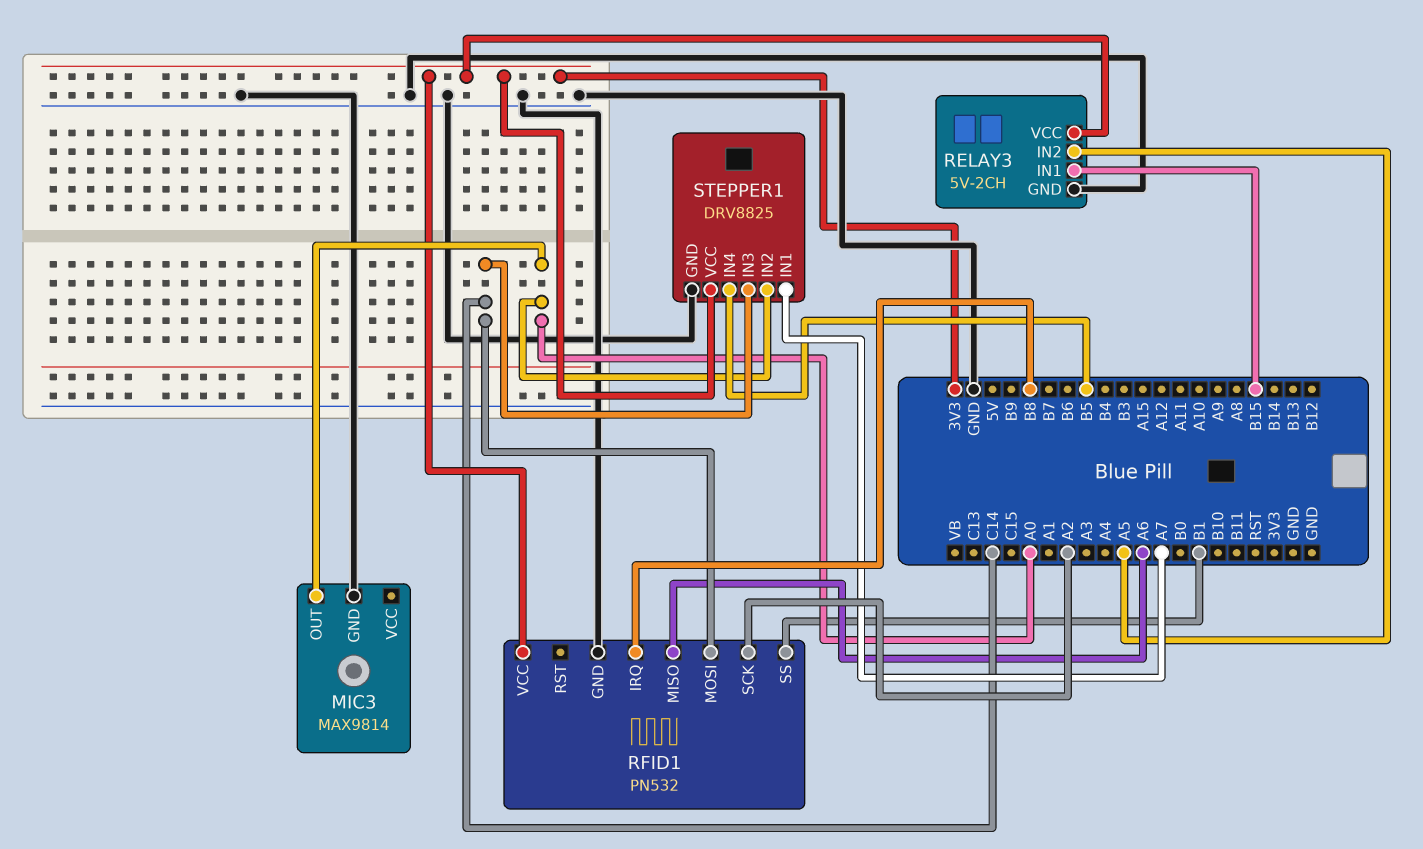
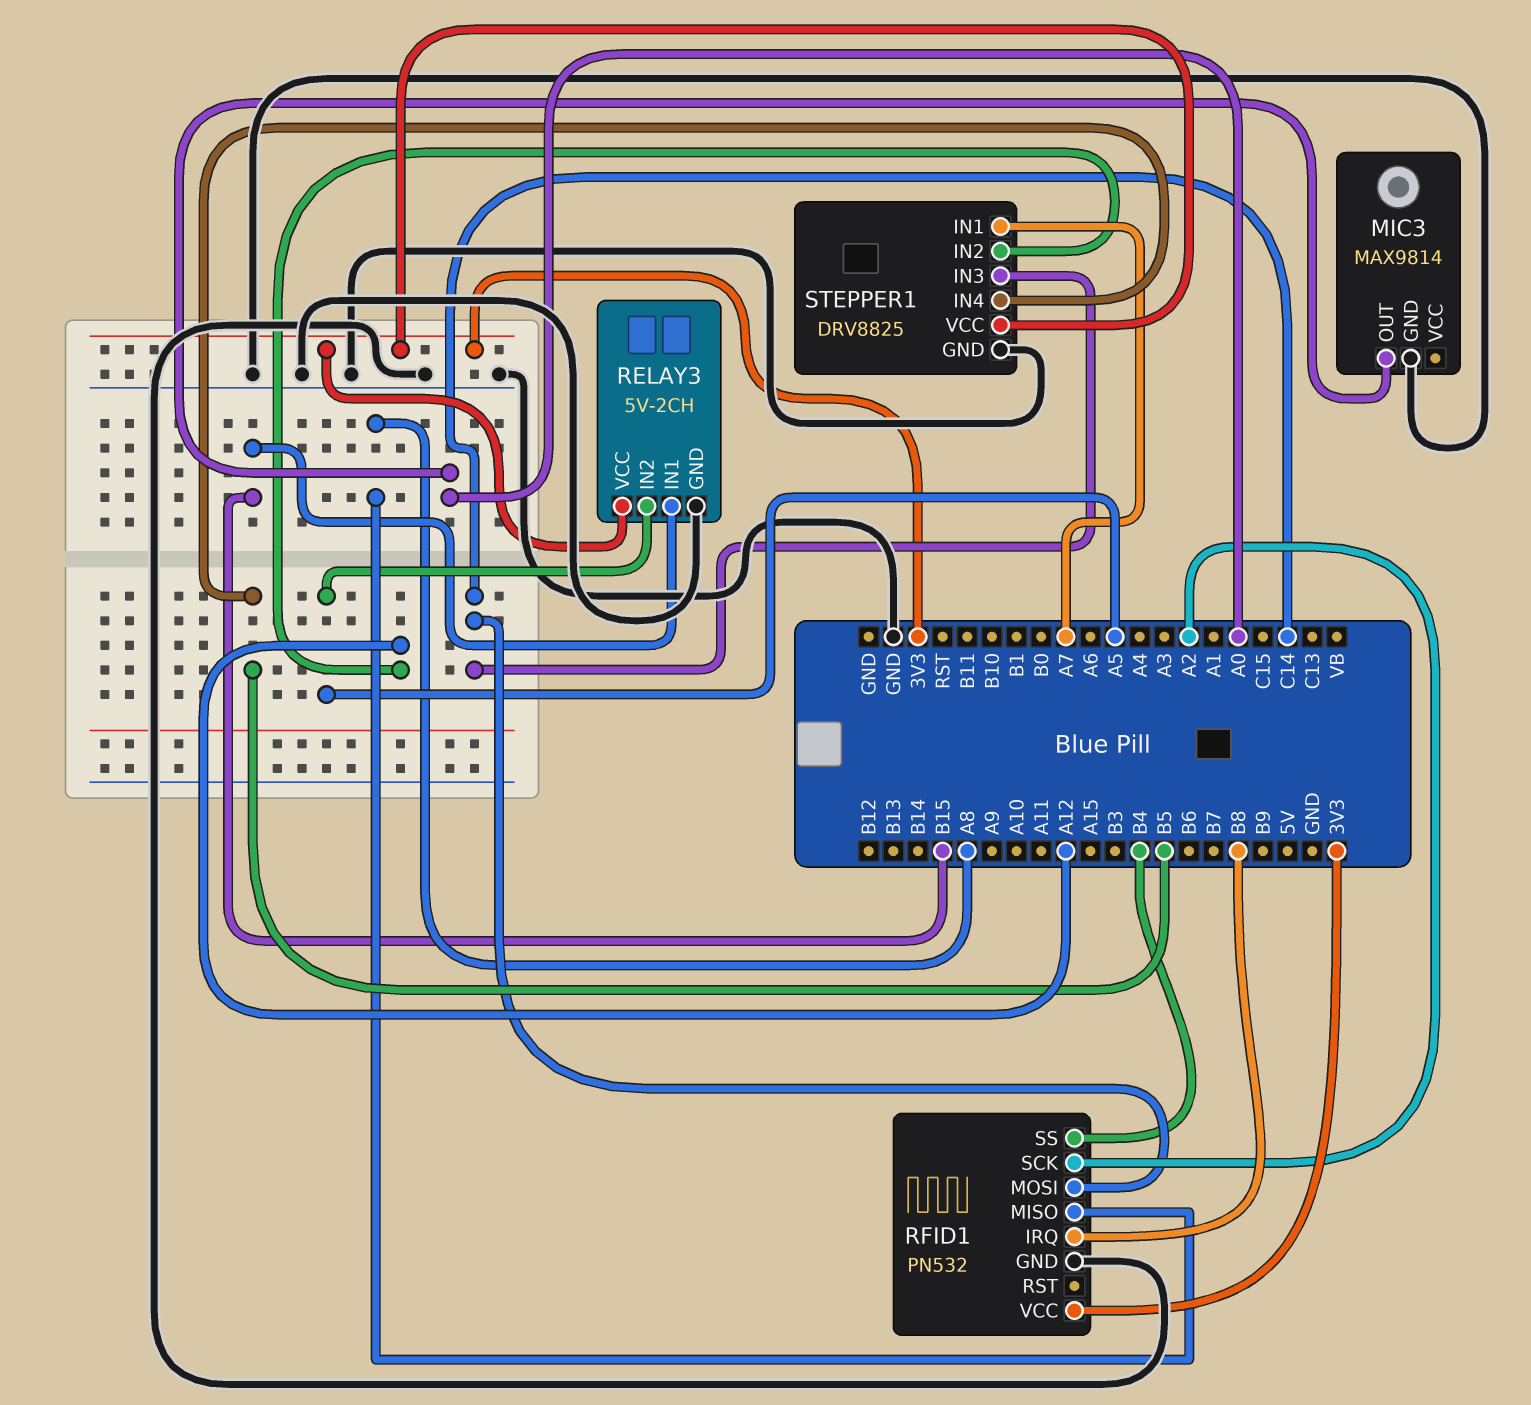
RFID1 pin MISO: A6 -> A8
RFID1 pin SS: B1 -> B4
STEPPER1 pin IN2: A0 -> A12

